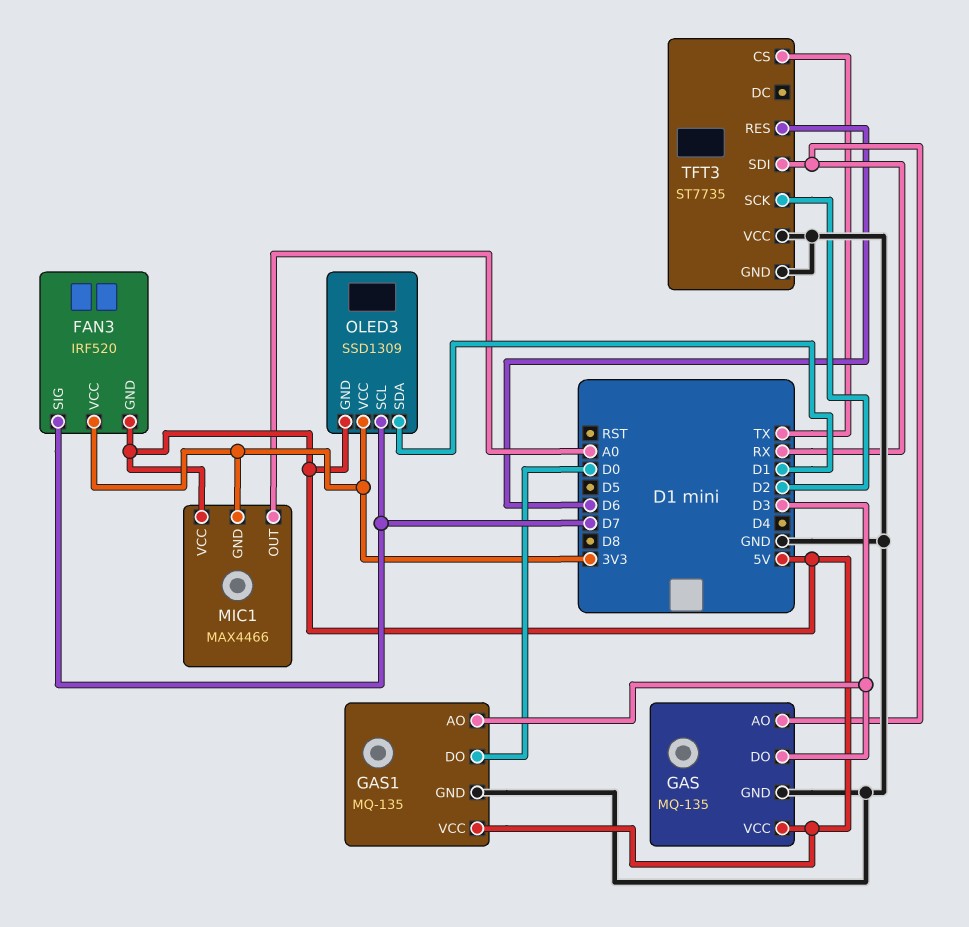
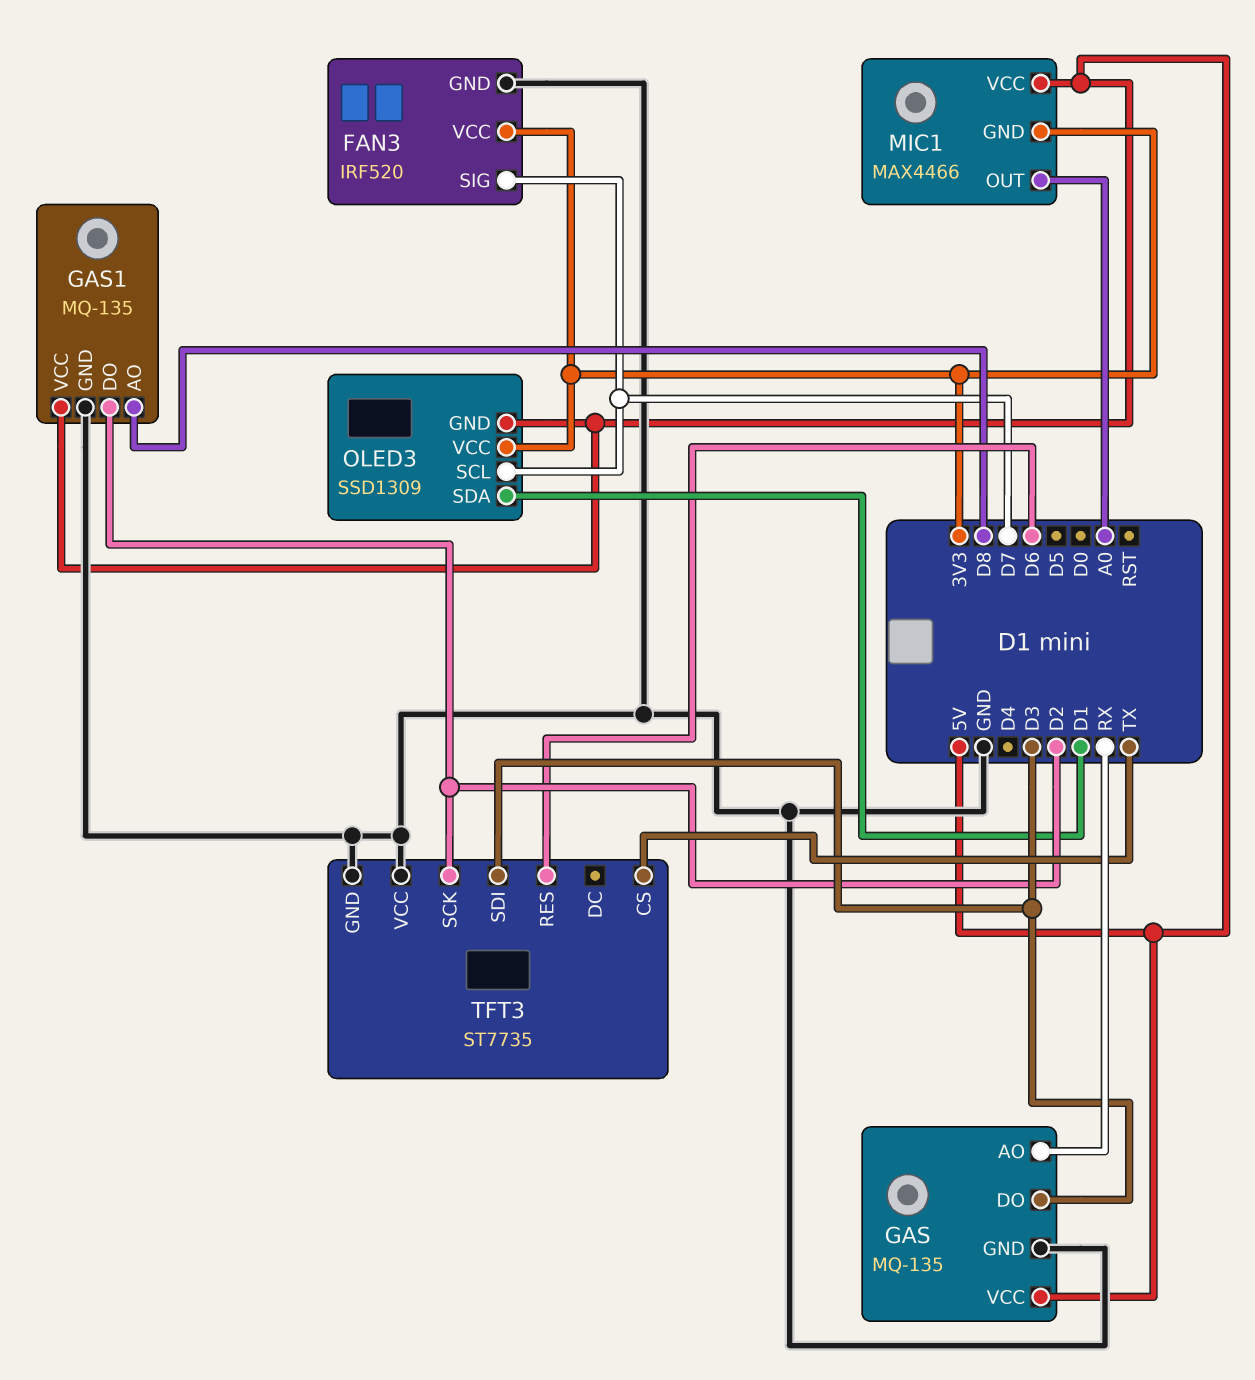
FAN3 pin GND: 5V -> GND
GAS1 pin AO: D3 -> D8
GAS1 pin DO: D0 -> D2
TFT3 pin SDI: RX -> D3

